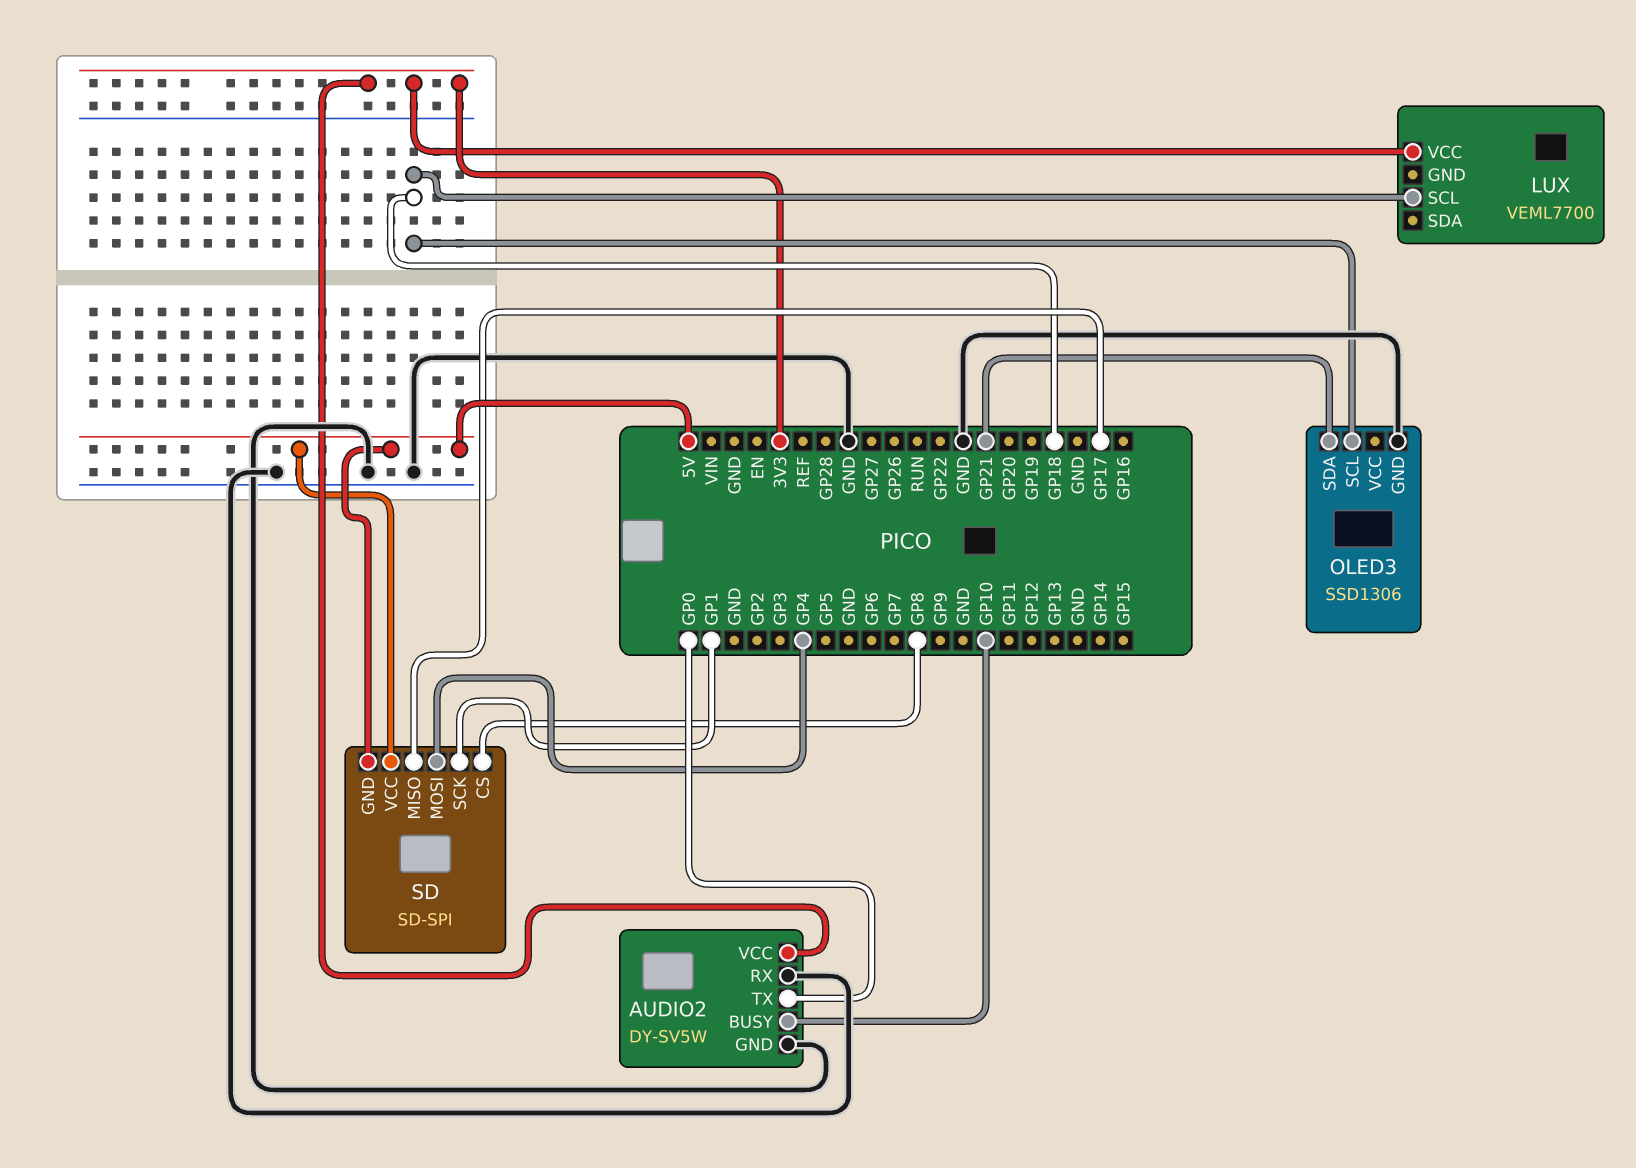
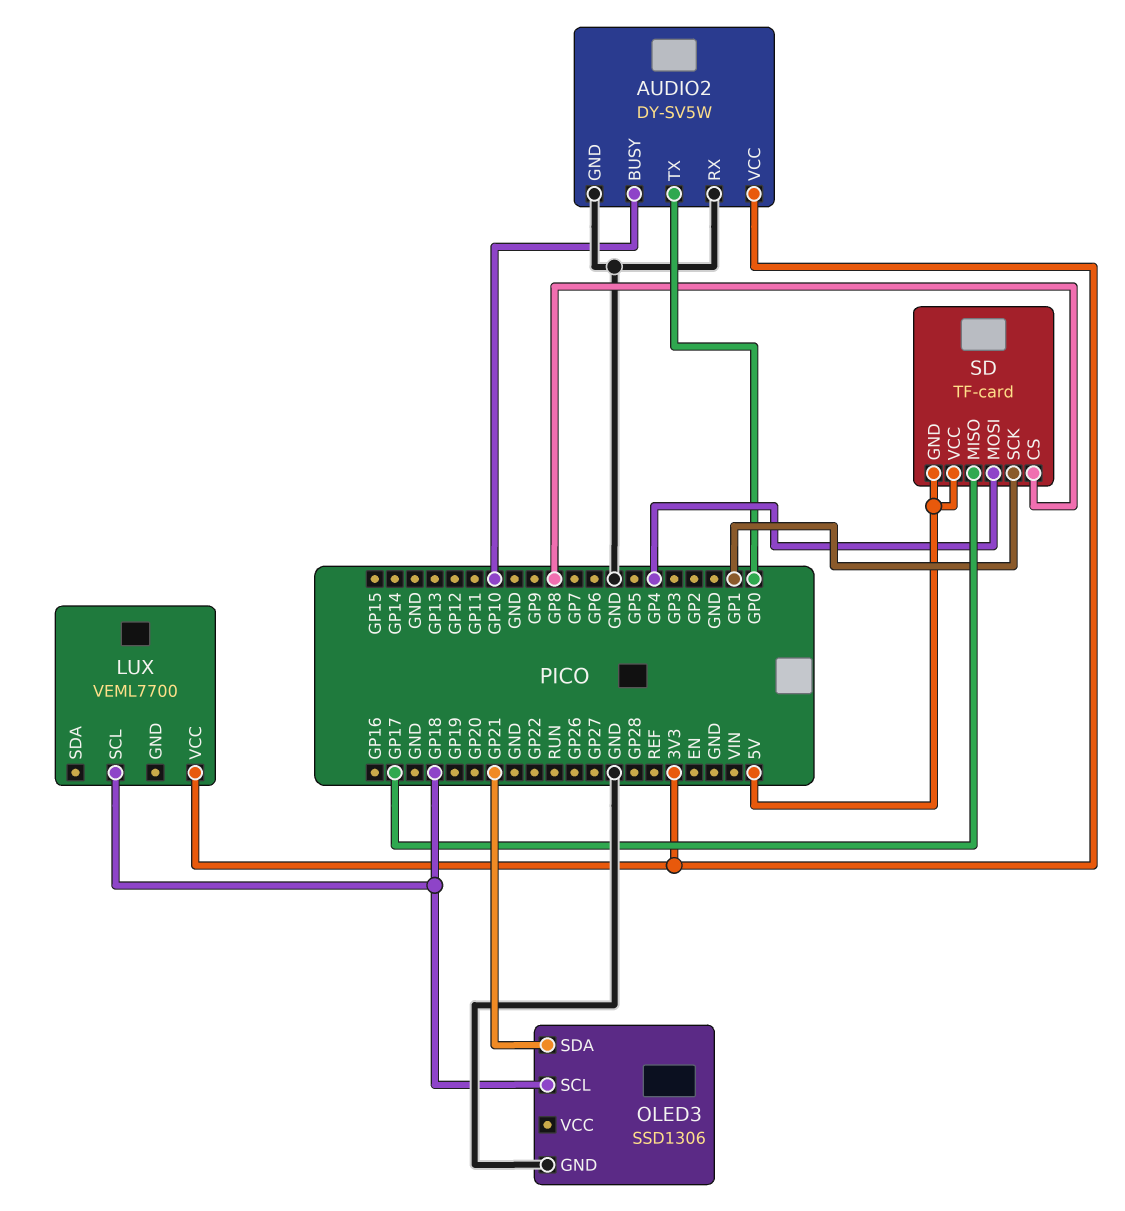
SD: SD-SPI -> TF-card

